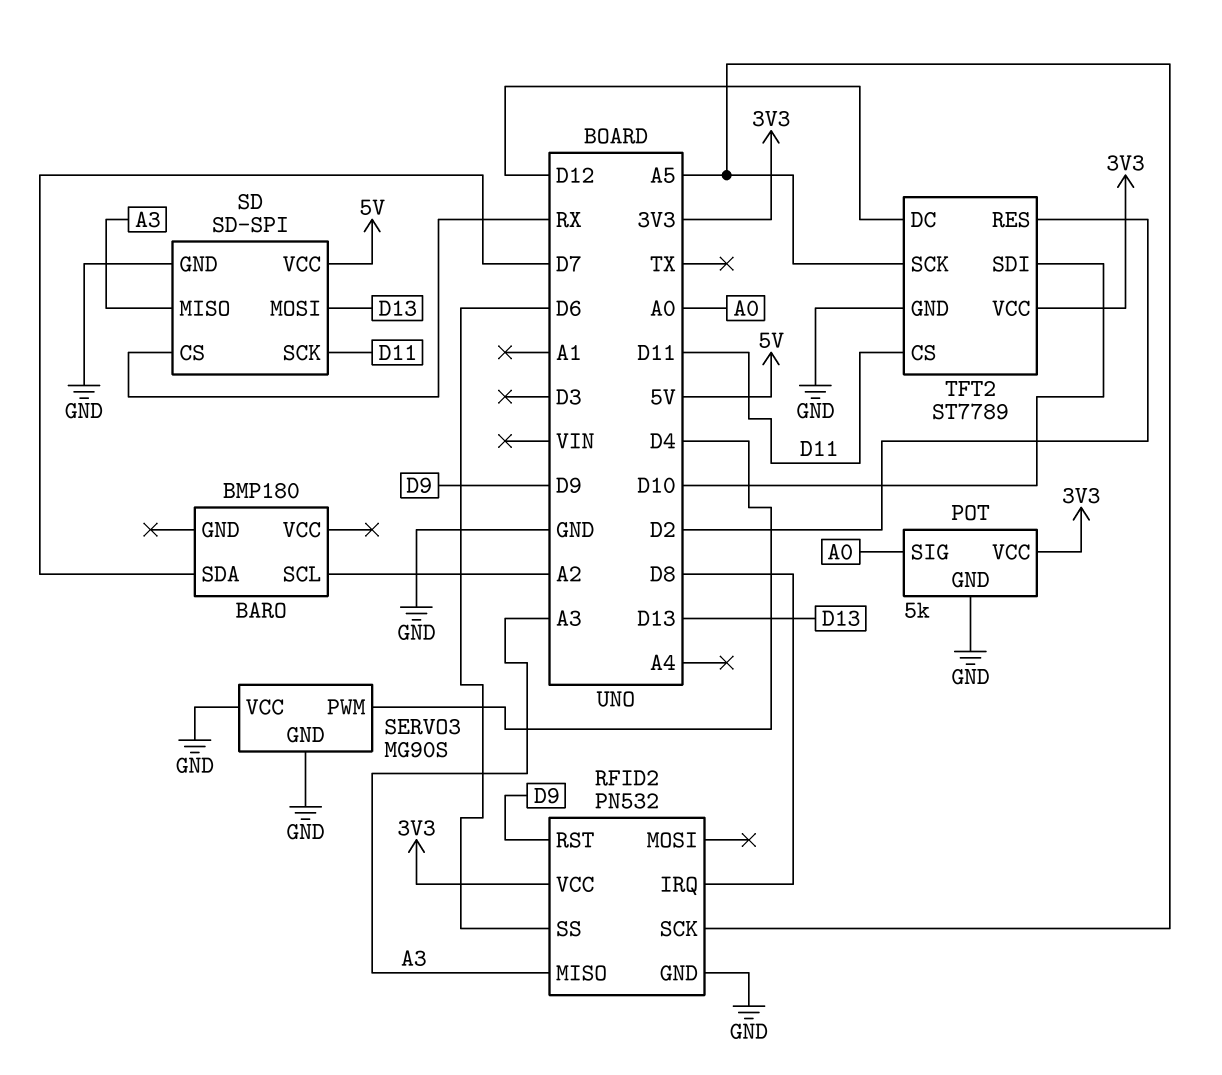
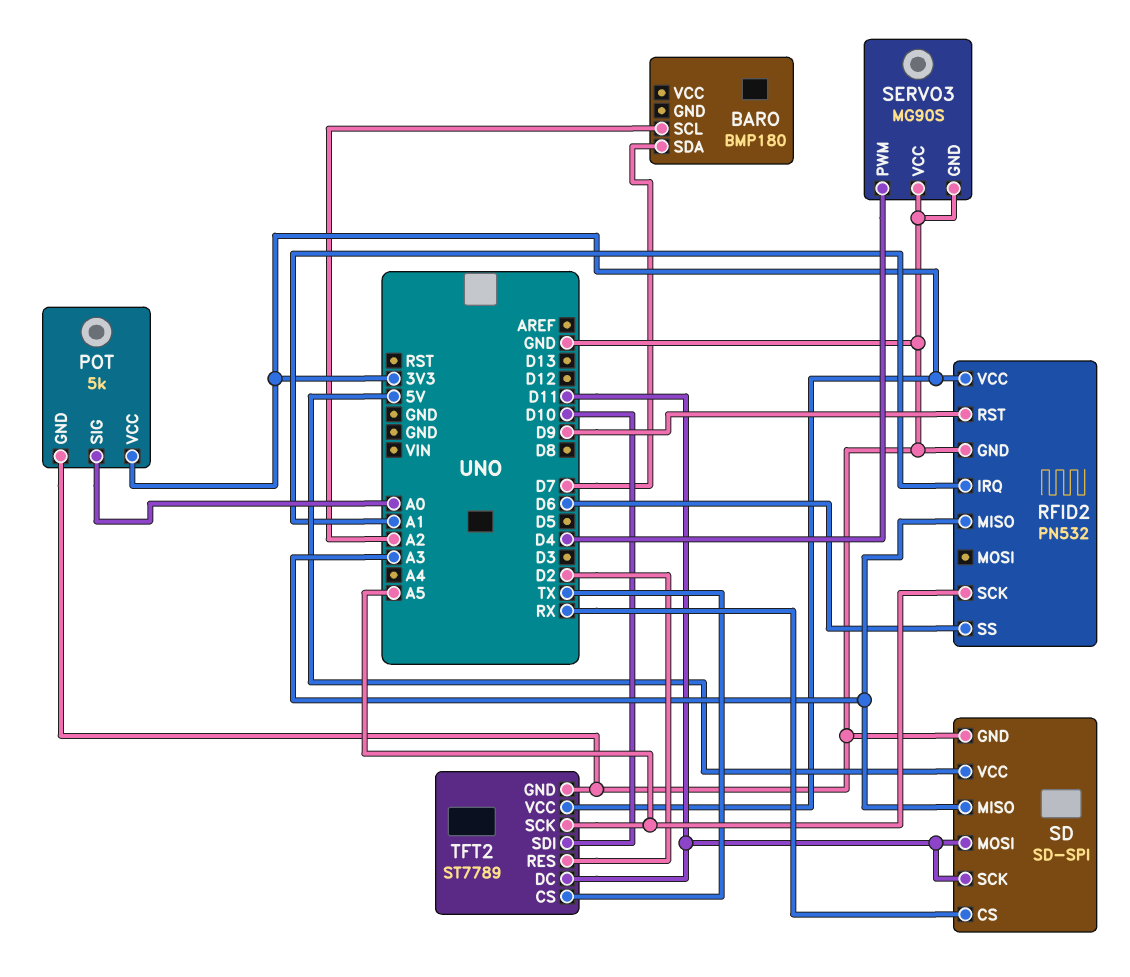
RFID2 pin IRQ: D8 -> A1
SD pin MOSI: D13 -> D11
TFT2 pin CS: D11 -> TX
TFT2 pin DC: D12 -> D11

